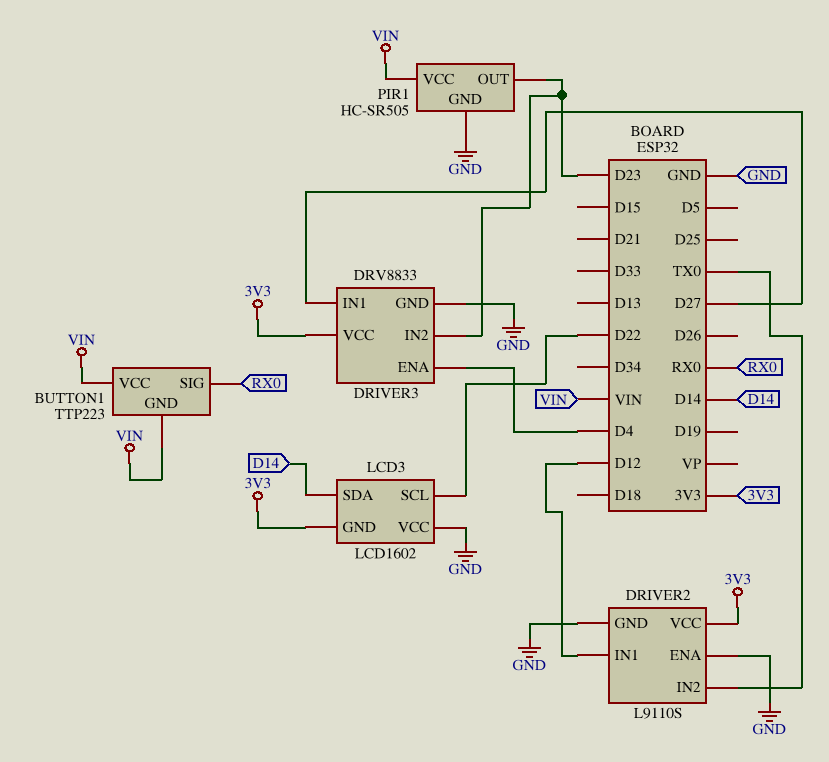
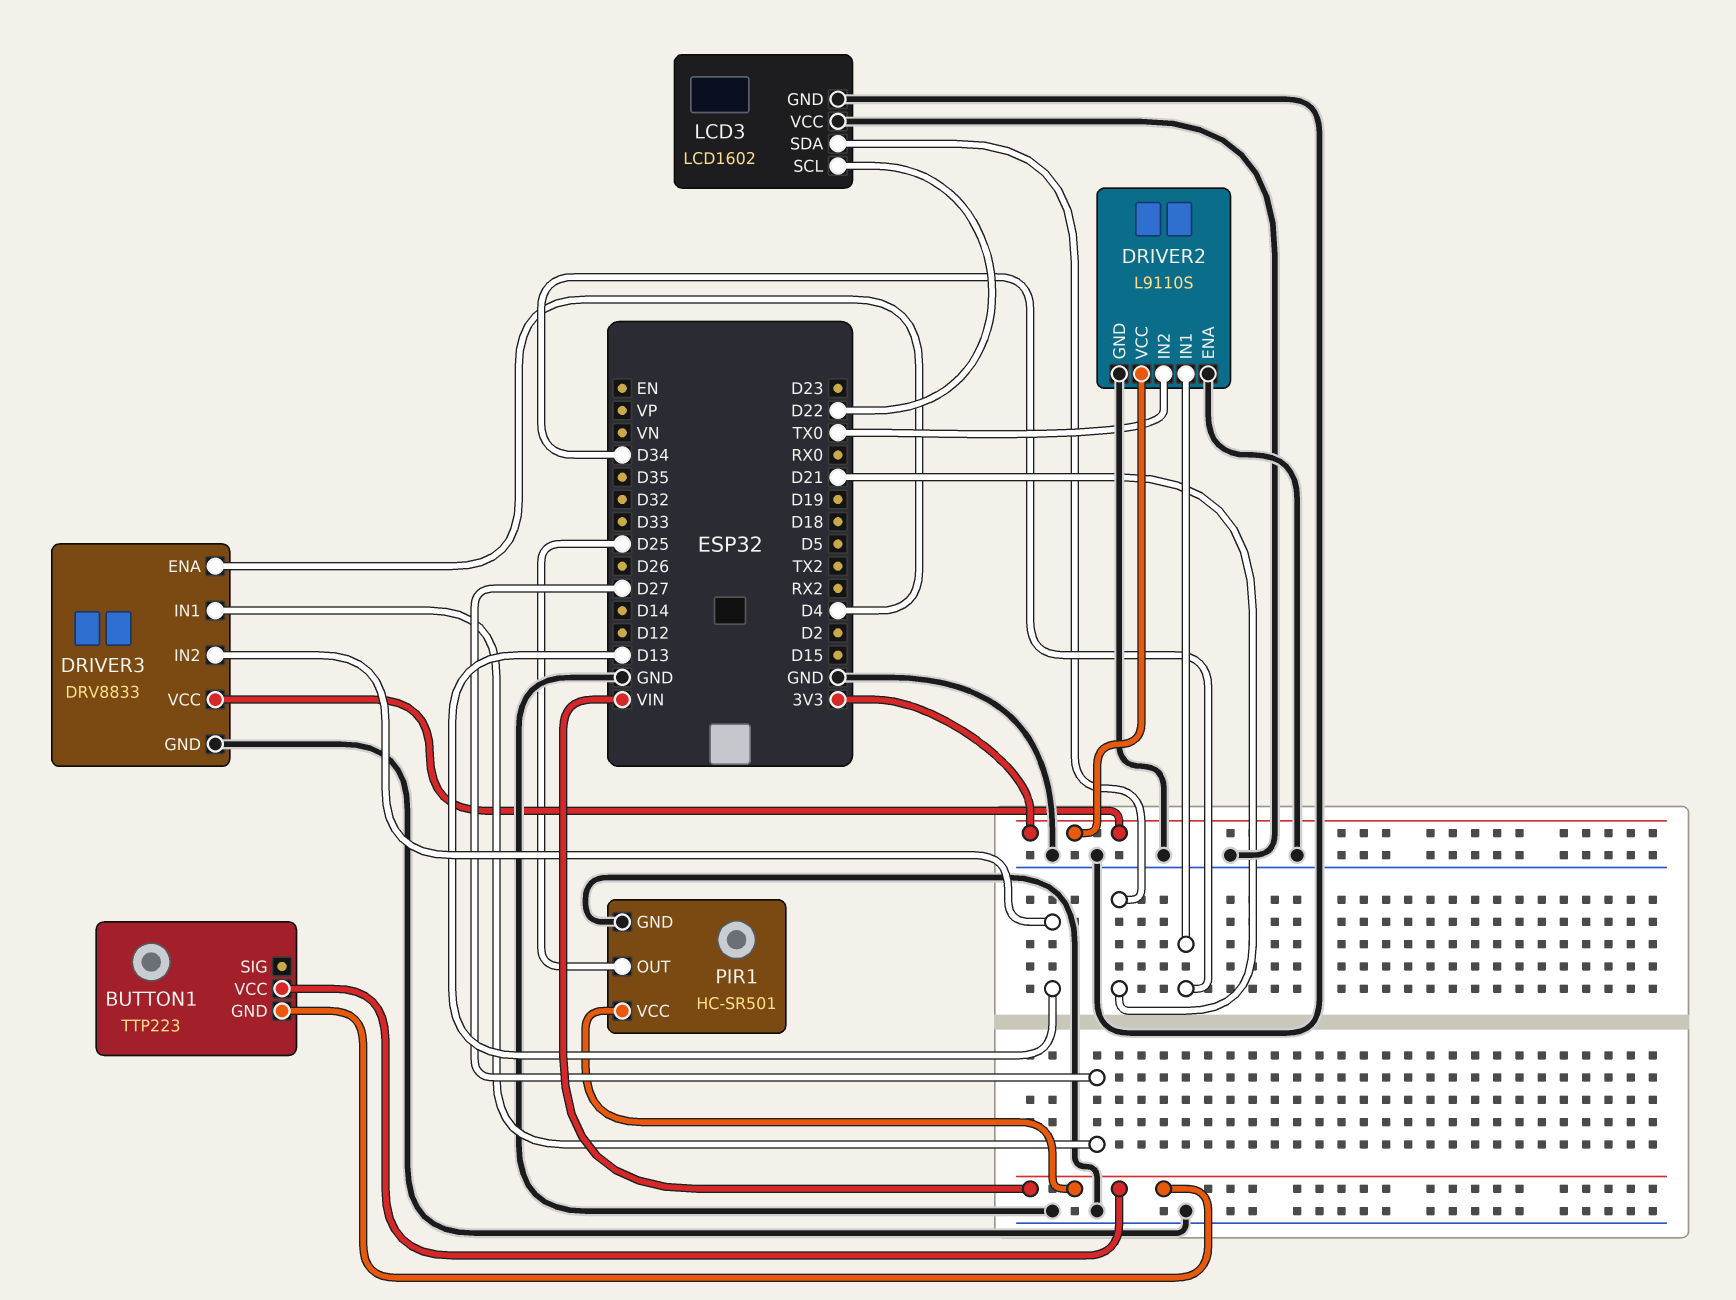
BUTTON1 pin SIG: RX0 -> none
DRIVER2 pin IN1: D12 -> D34
DRIVER3 pin IN2: D23 -> D13
LCD3 pin GND: 3V3 -> GND
LCD3 pin SDA: D14 -> D21
PIR1: HC-SR505 -> HC-SR501
PIR1 pin OUT: D23 -> D25

